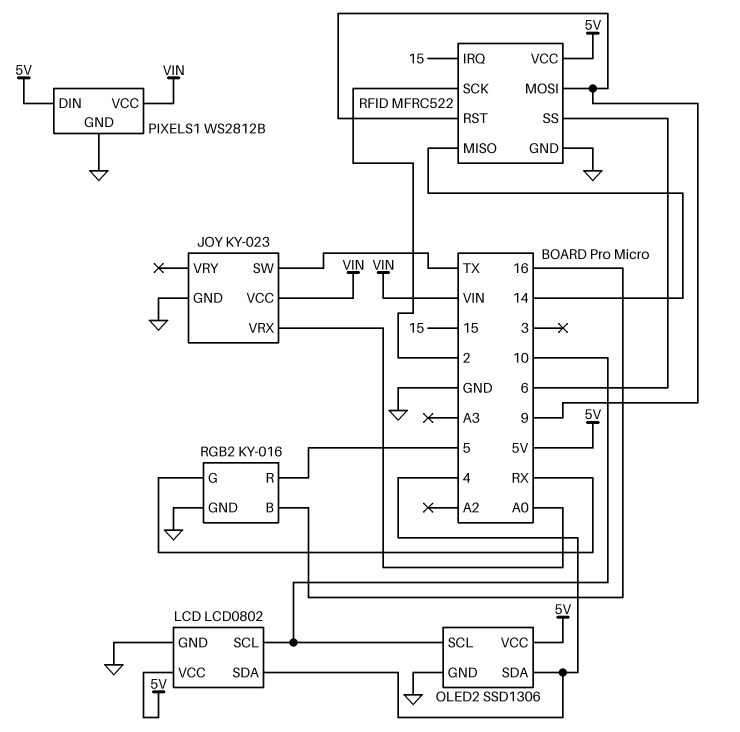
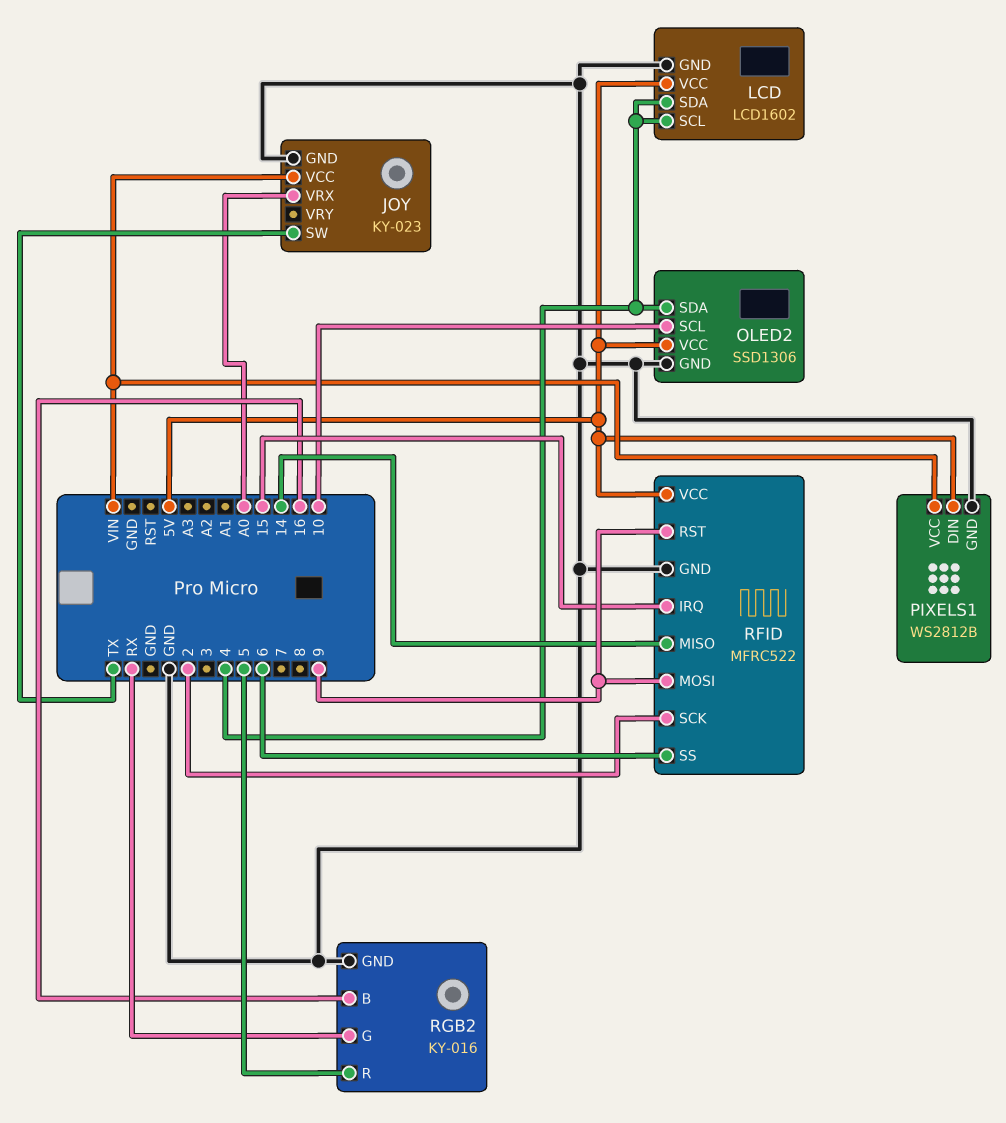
LCD: LCD0802 -> LCD1602
LCD pin SCL: 10 -> 4

